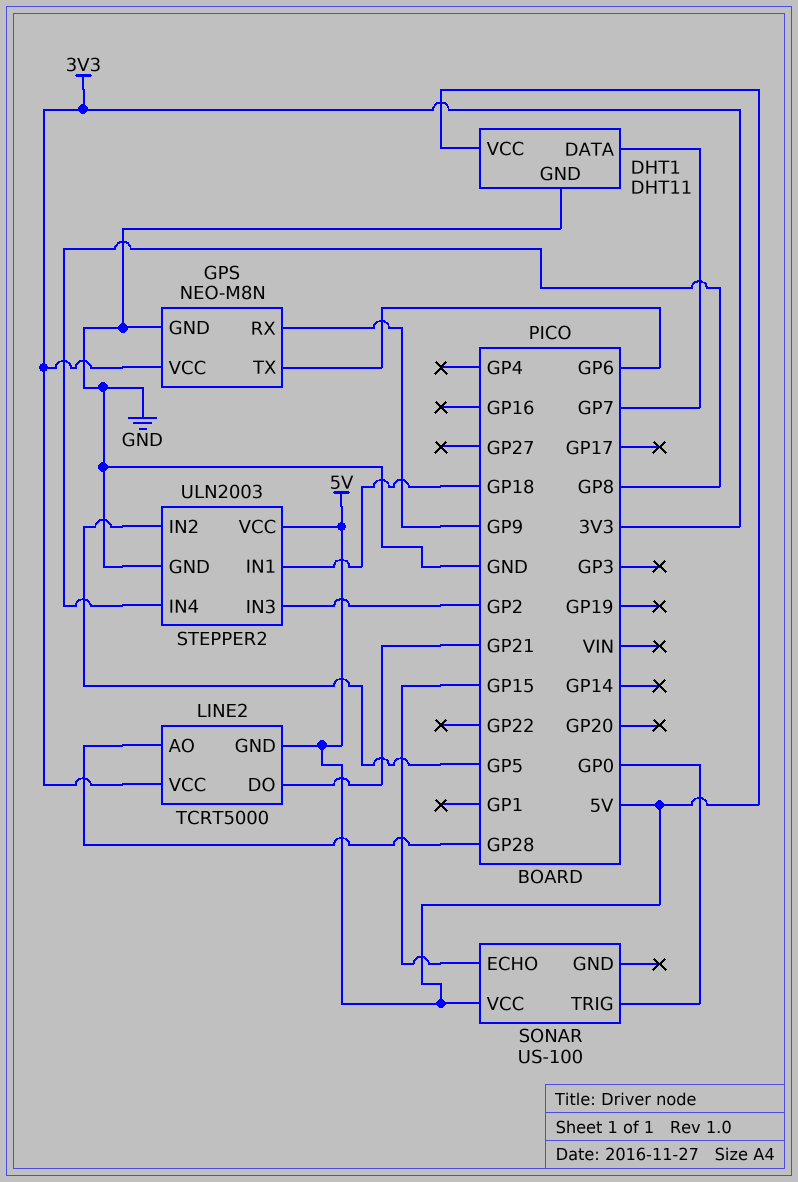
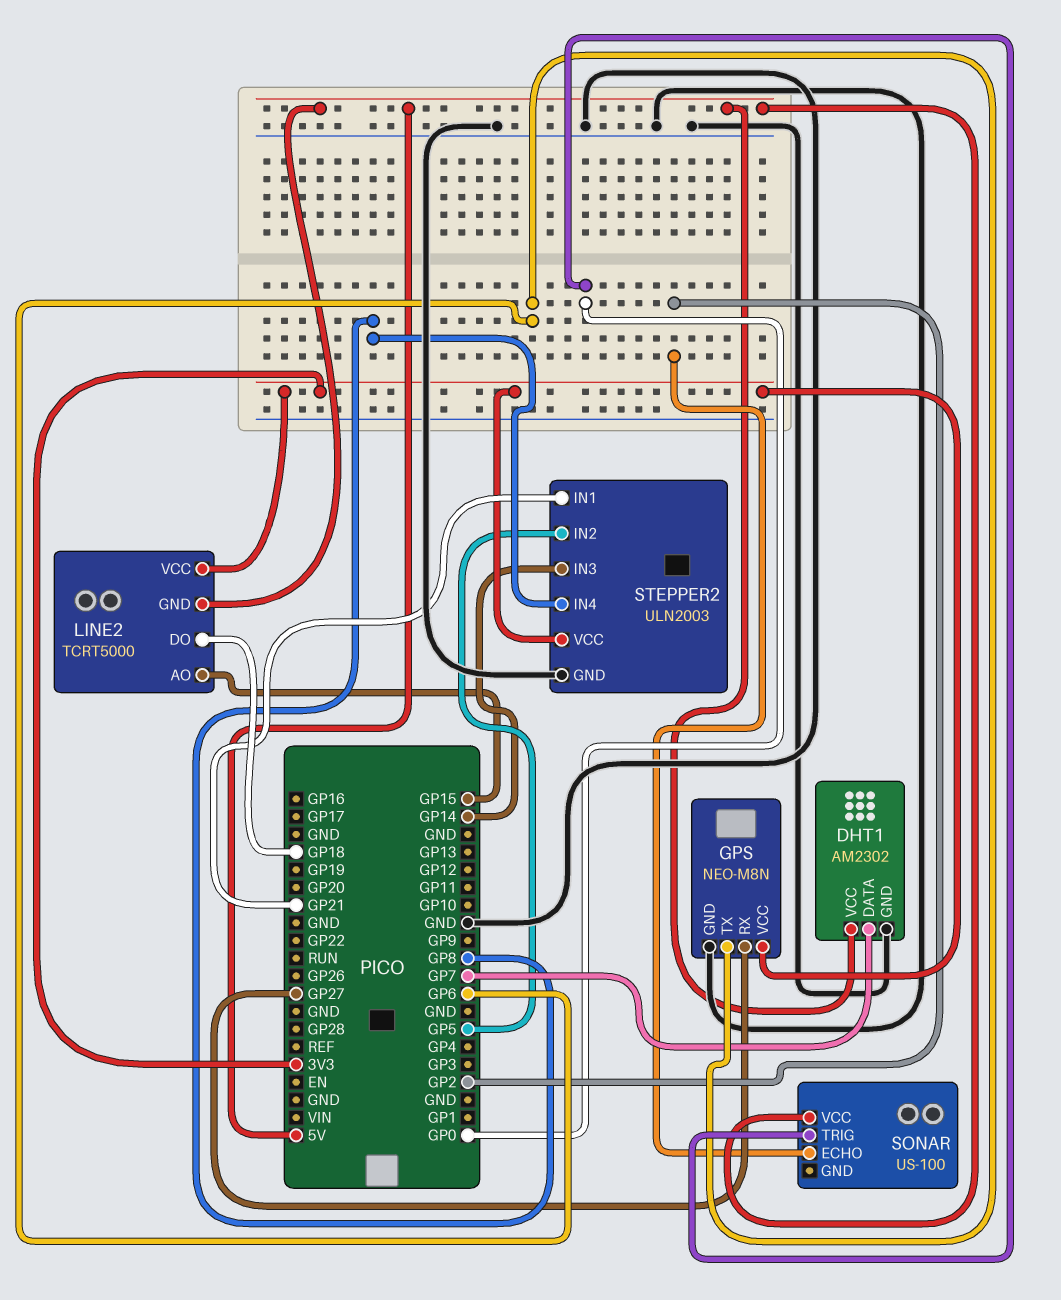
DHT1: DHT11 -> AM2302
GPS pin RX: GP9 -> GP27
LINE2 pin AO: GP28 -> GP15
LINE2 pin DO: GP21 -> GP18
SONAR pin ECHO: GP15 -> GP2
STEPPER2 pin IN1: GP18 -> GP21
STEPPER2 pin IN3: GP2 -> GP14
STEPPER2 pin VCC: 5V -> 3V3

